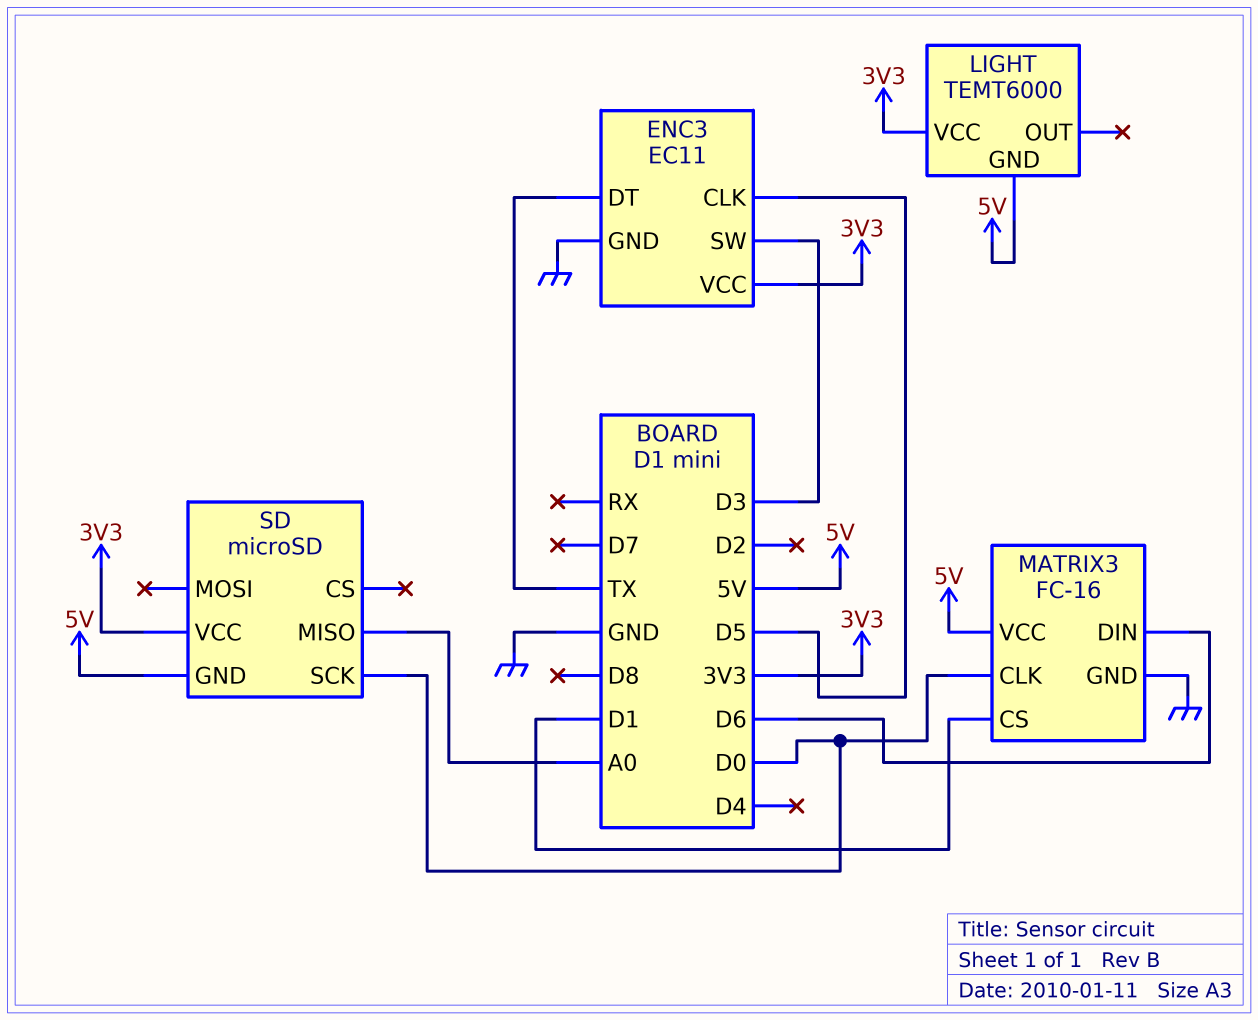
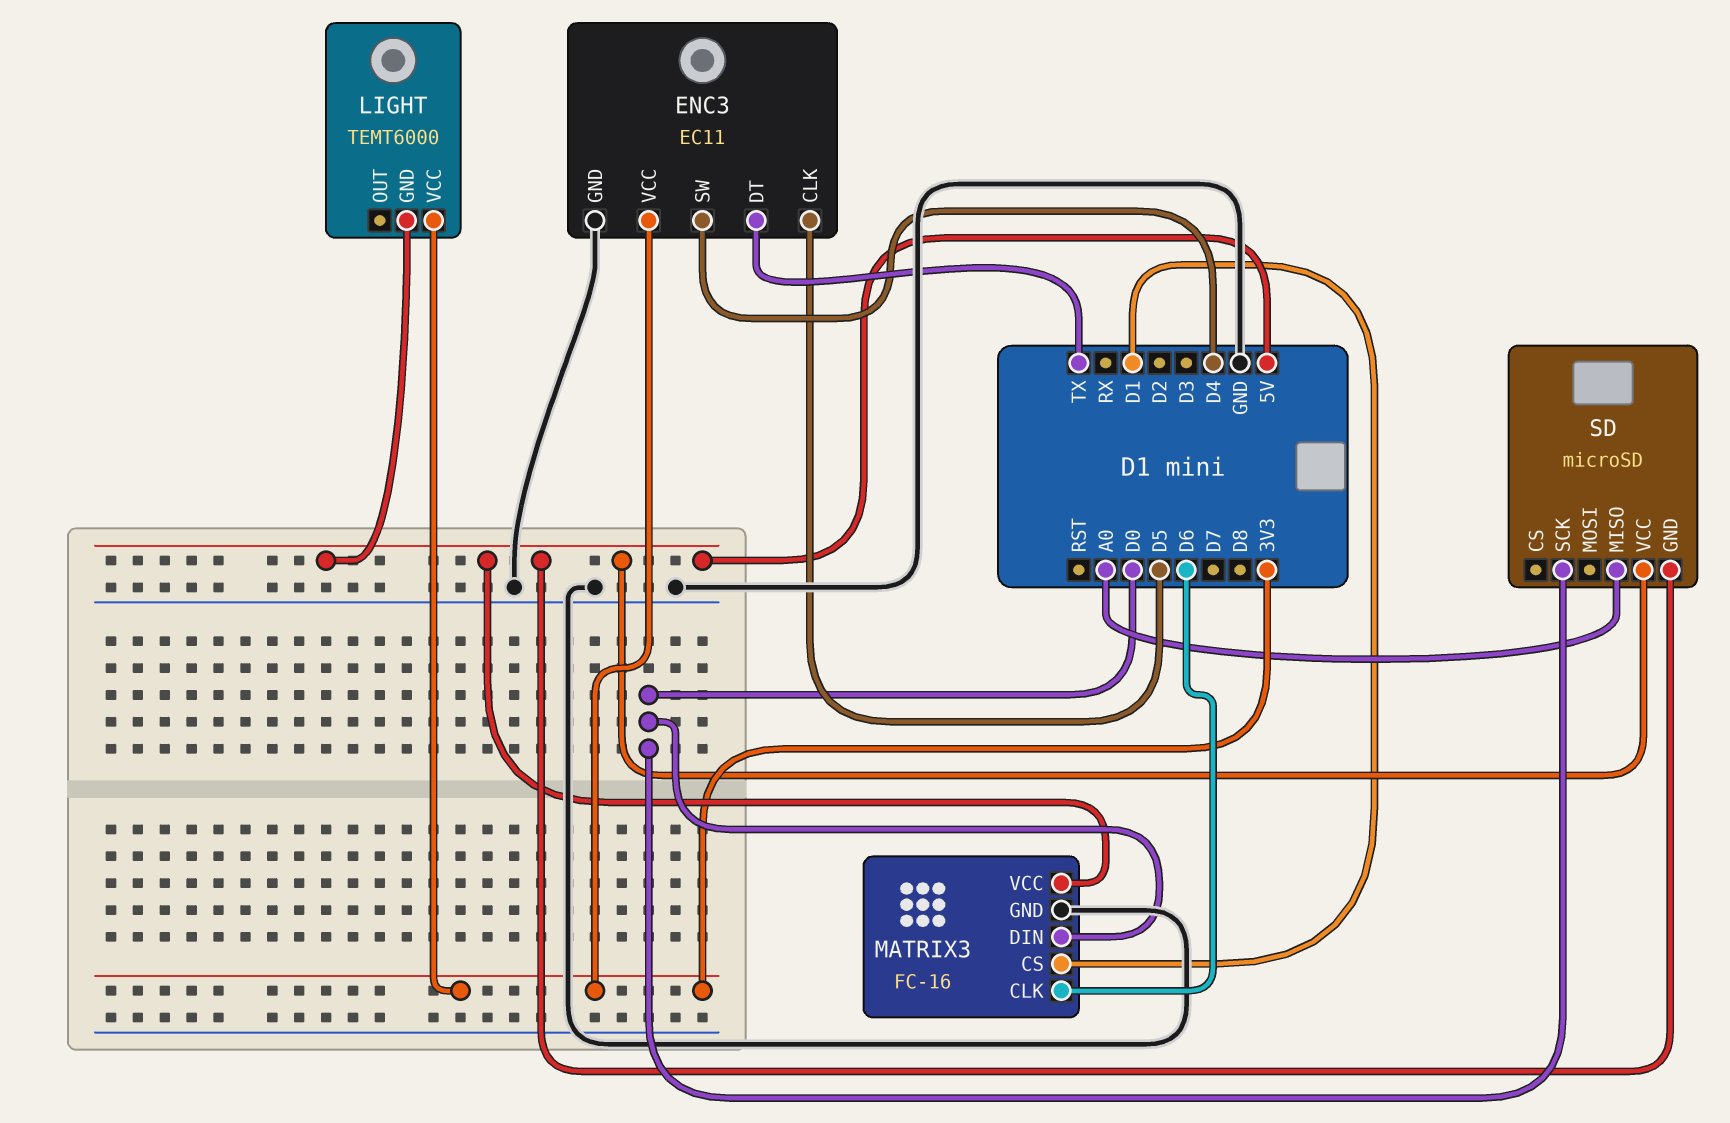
ENC3 pin SW: D3 -> D4
MATRIX3 pin CLK: D0 -> D6
MATRIX3 pin DIN: D6 -> D0
SD pin VCC: 3V3 -> 5V

